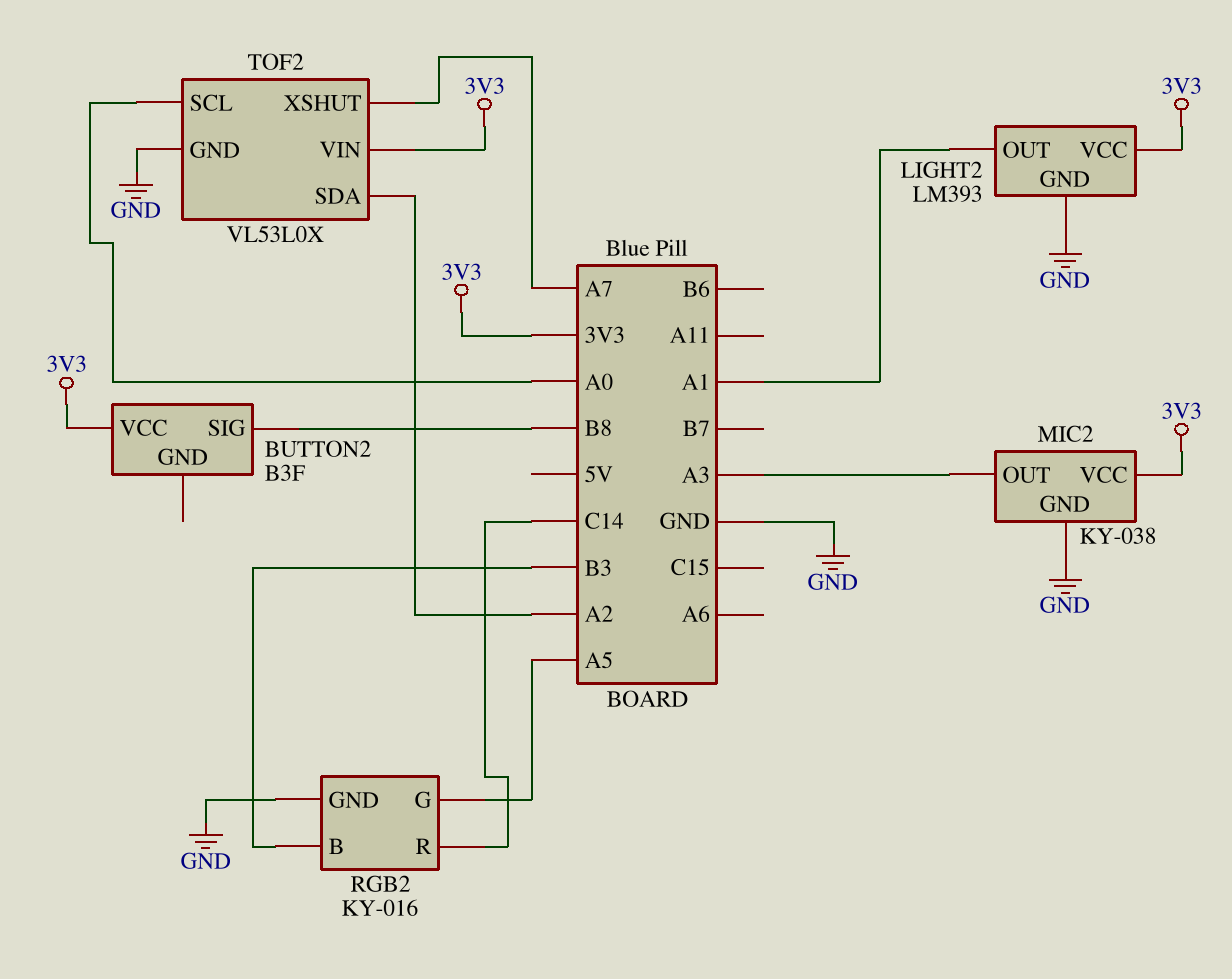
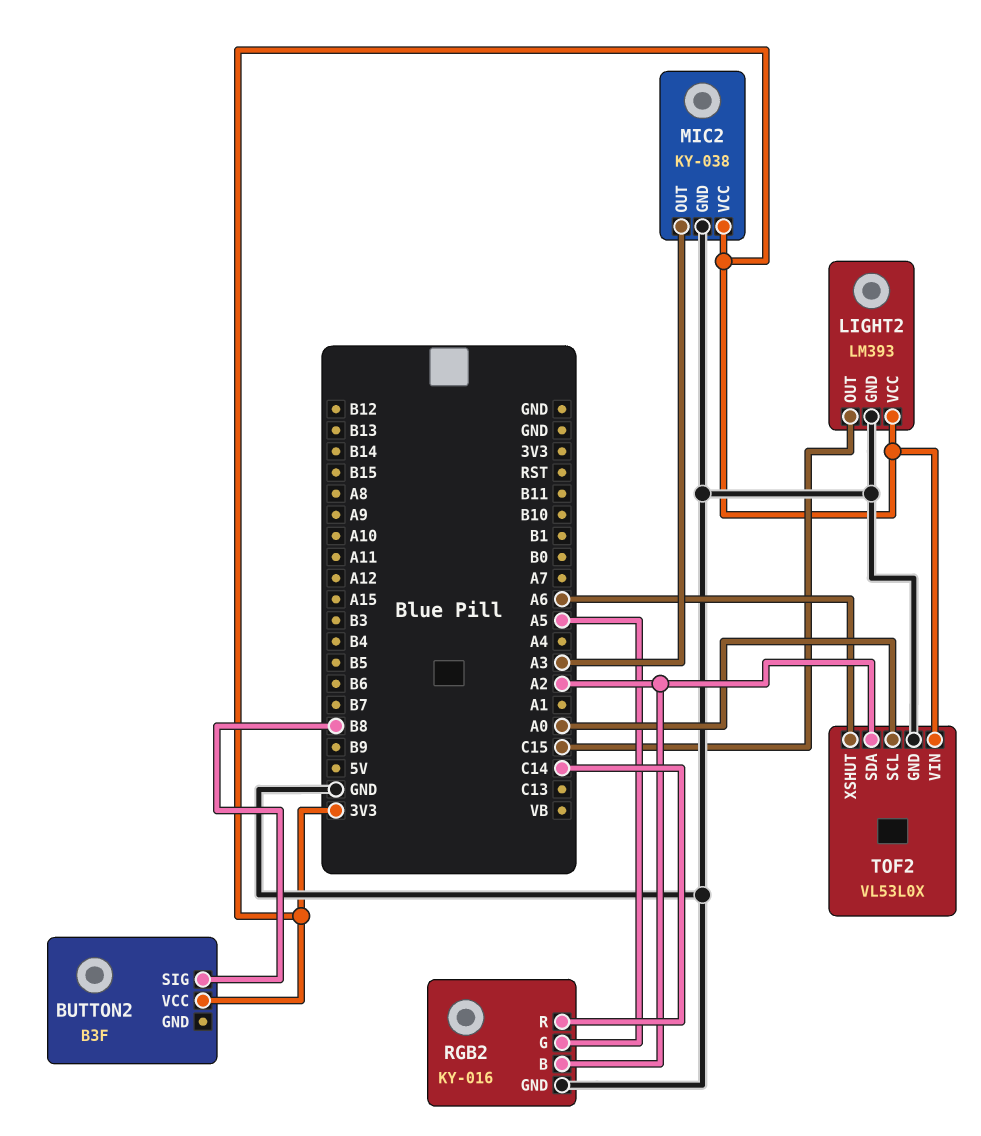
LIGHT2 pin OUT: A1 -> C15
RGB2 pin B: B3 -> A2
TOF2 pin XSHUT: A7 -> A6

